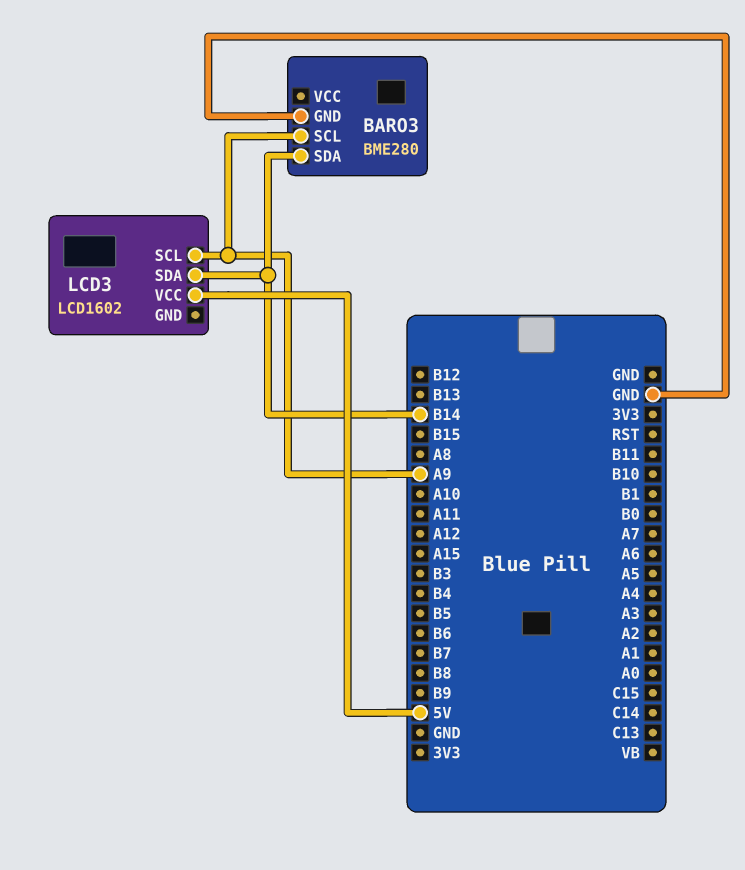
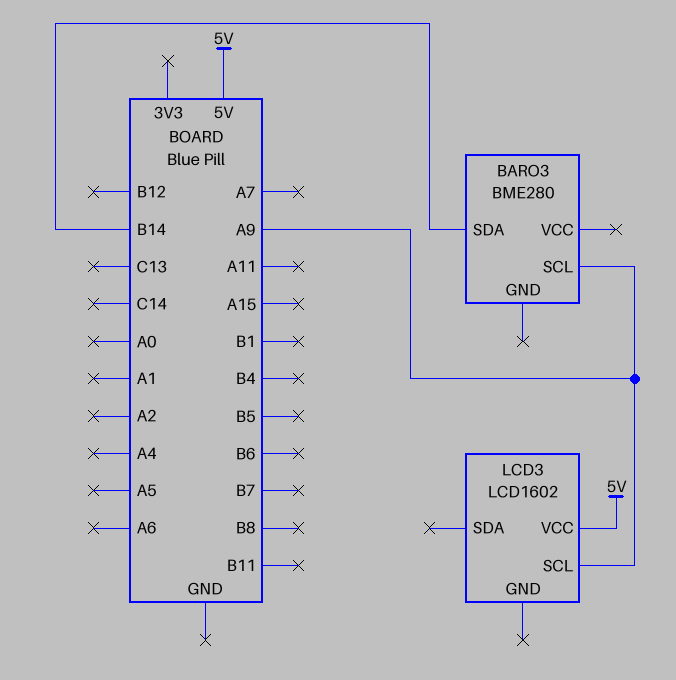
BARO3 pin GND: GND -> none
LCD3 pin SDA: B14 -> none

